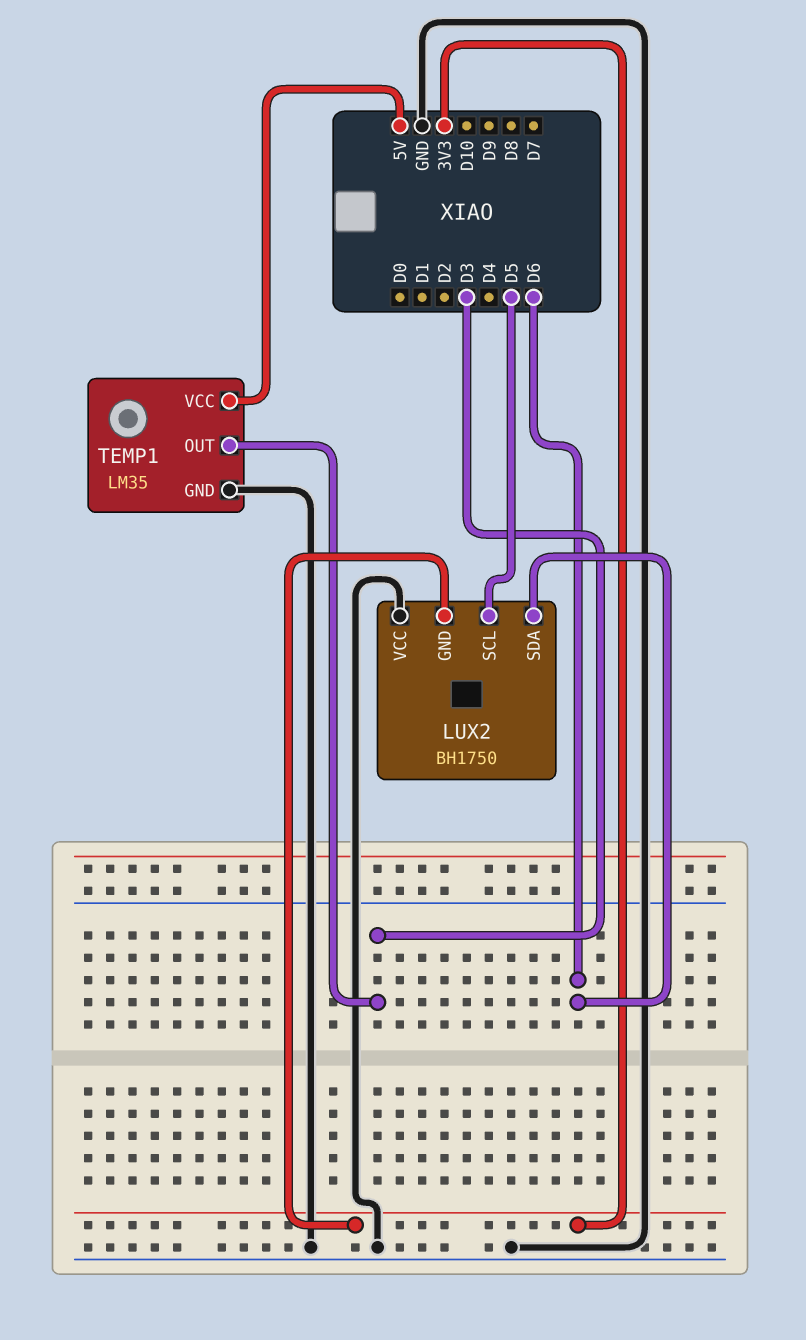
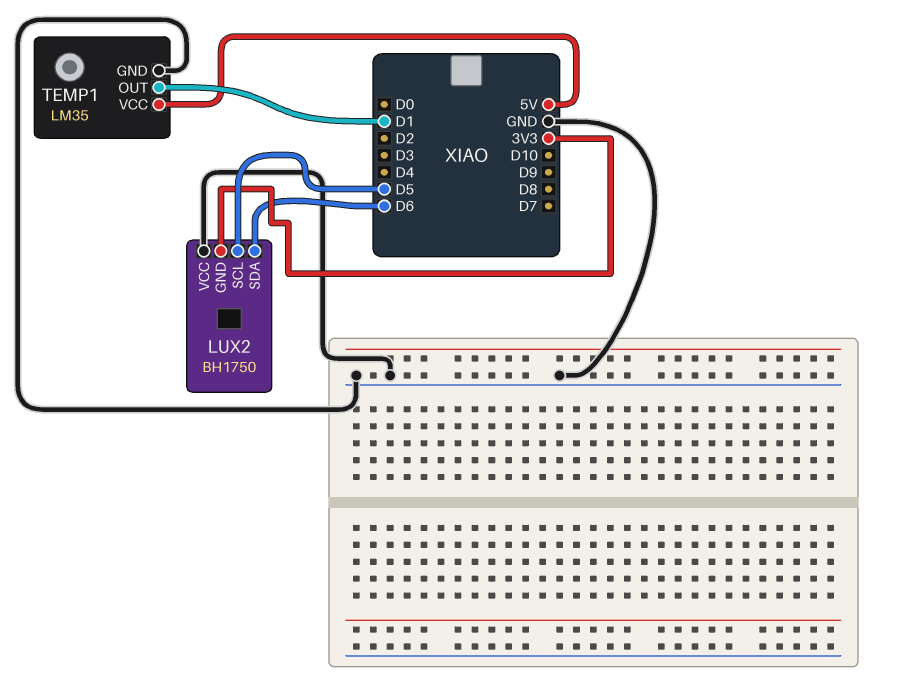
TEMP1 pin OUT: D3 -> D1

